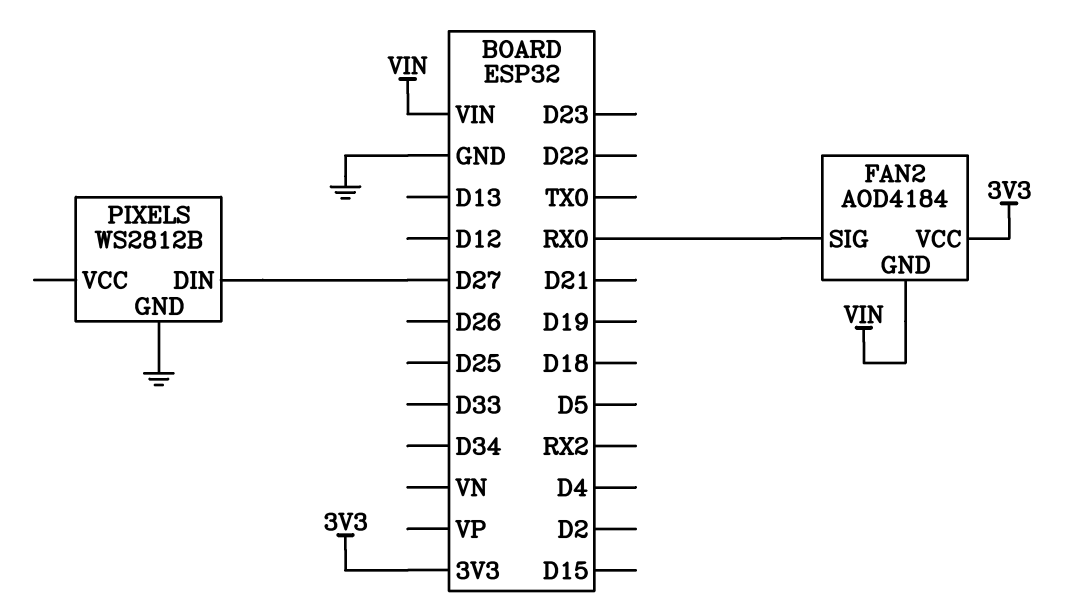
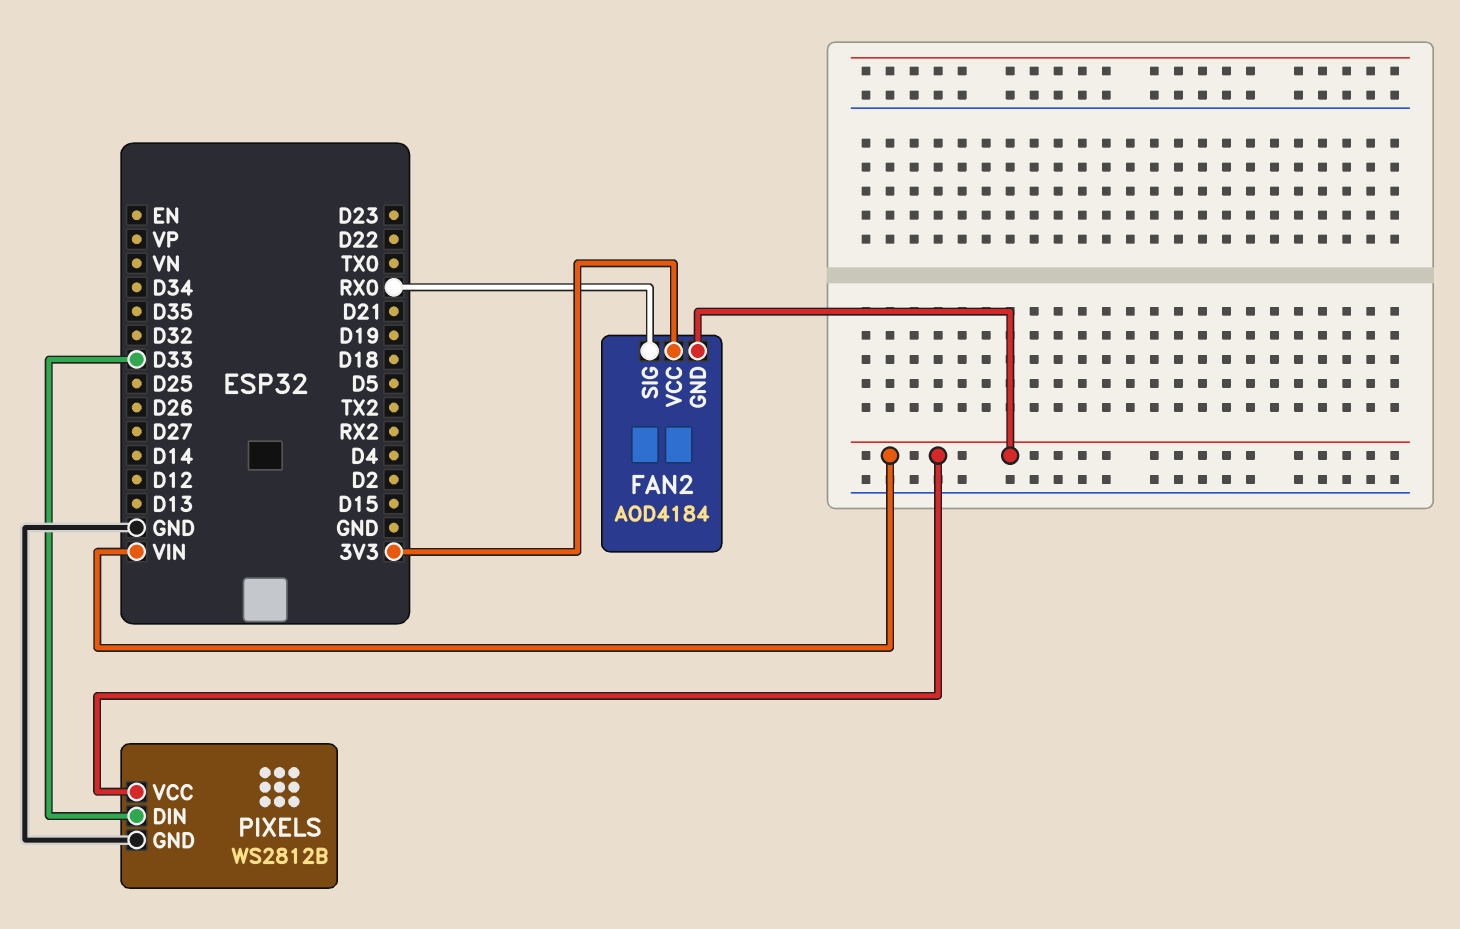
PIXELS pin DIN: D27 -> D33
PIXELS pin VCC: none -> VIN

